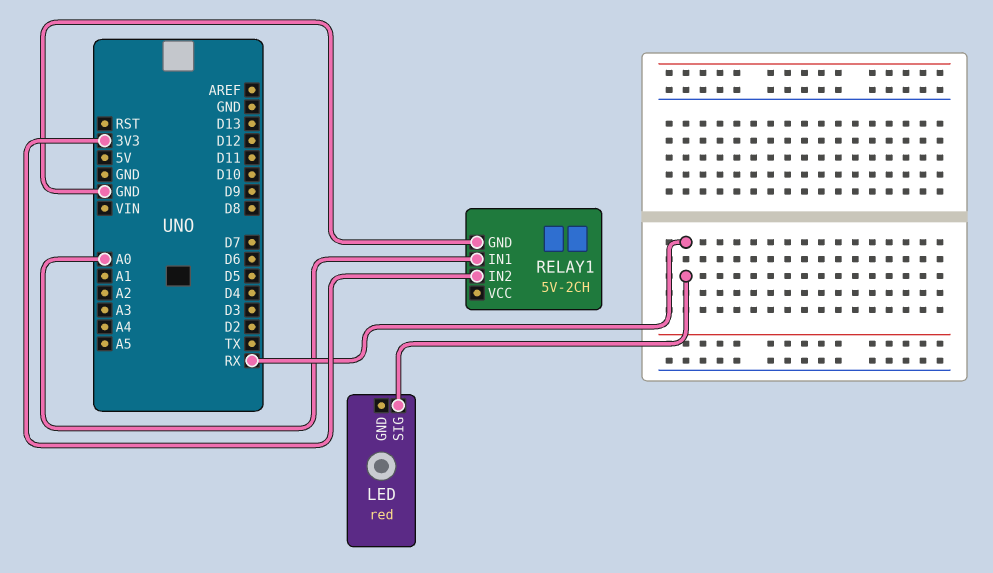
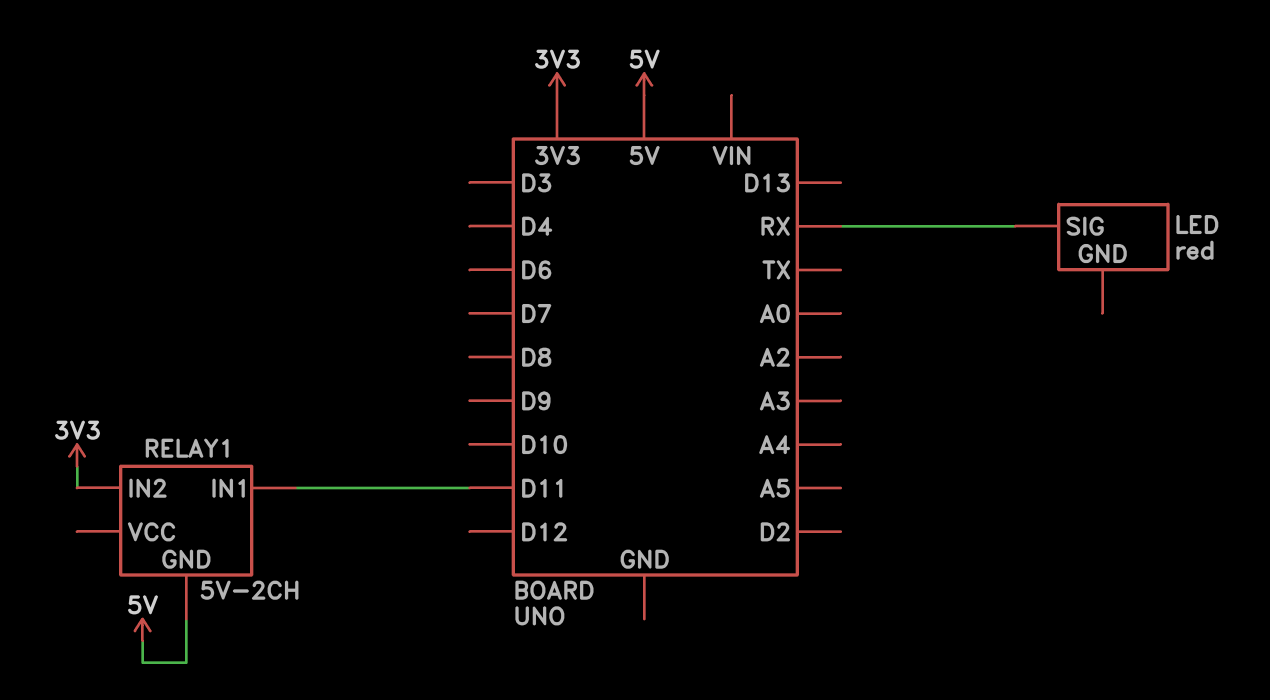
RELAY1 pin GND: GND -> 5V
RELAY1 pin IN1: A0 -> D11

